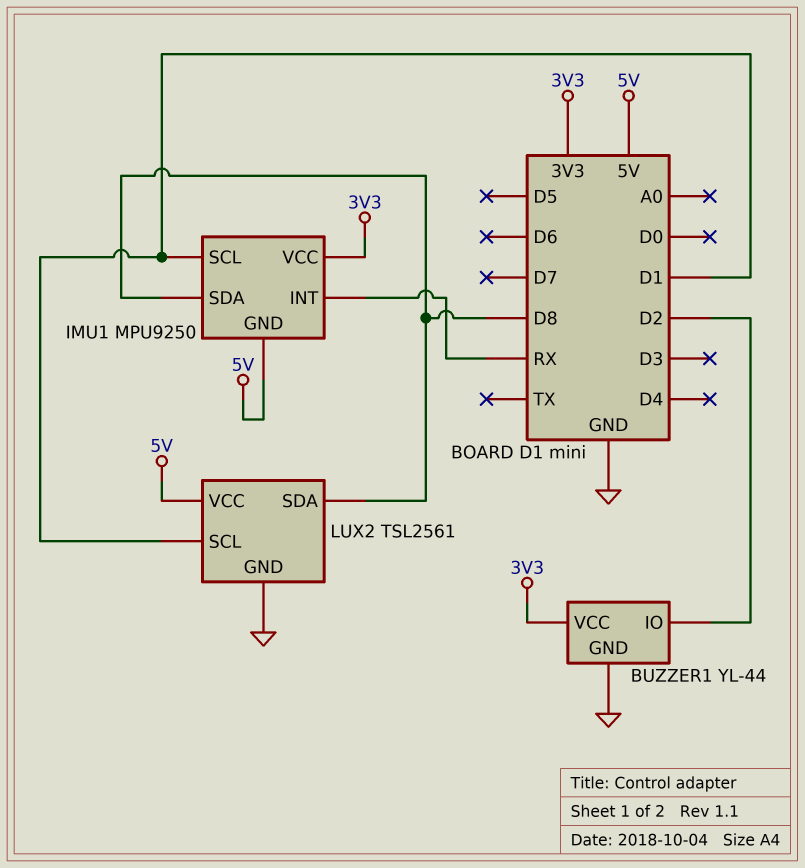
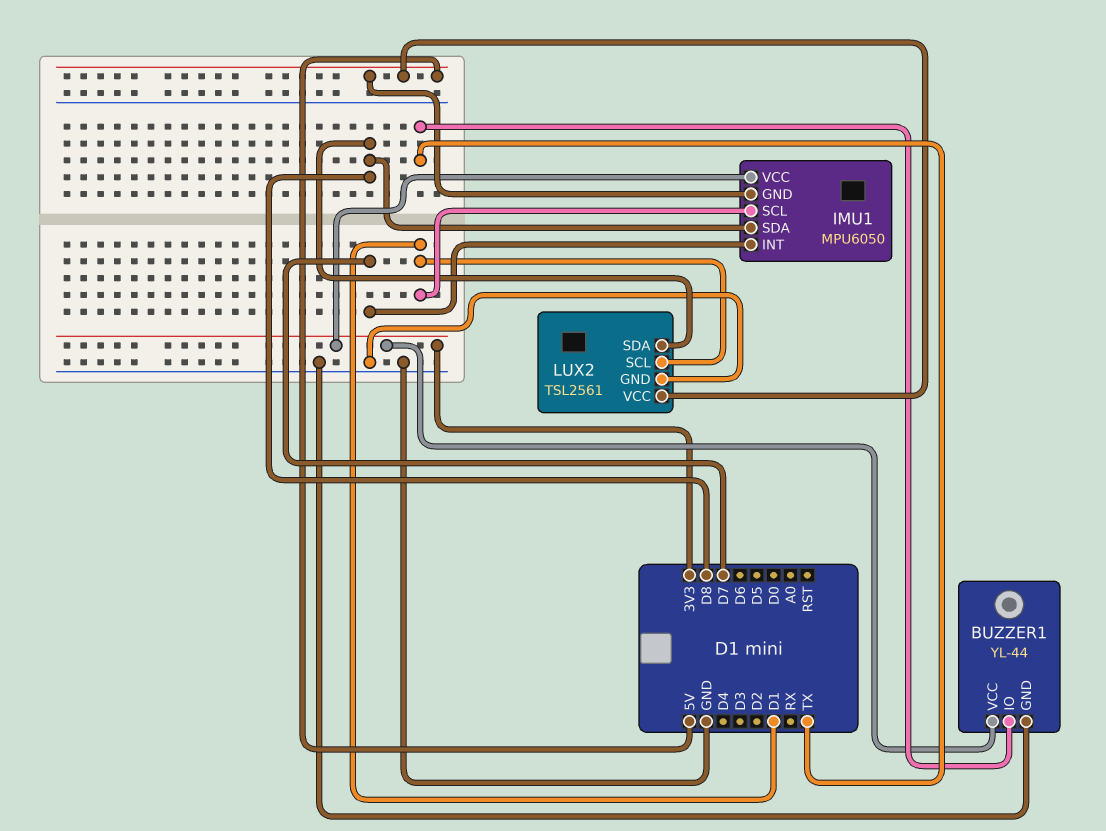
BUZZER1 pin IO: D2 -> TX
IMU1: MPU9250 -> MPU6050
IMU1 pin INT: RX -> D7

